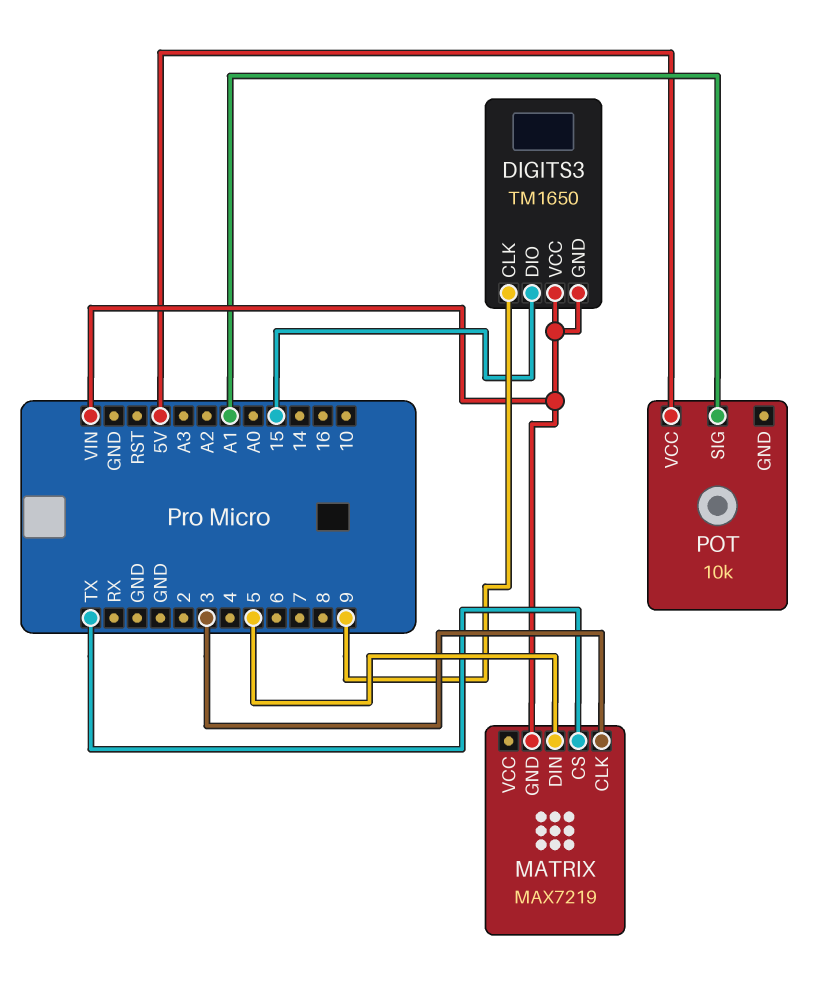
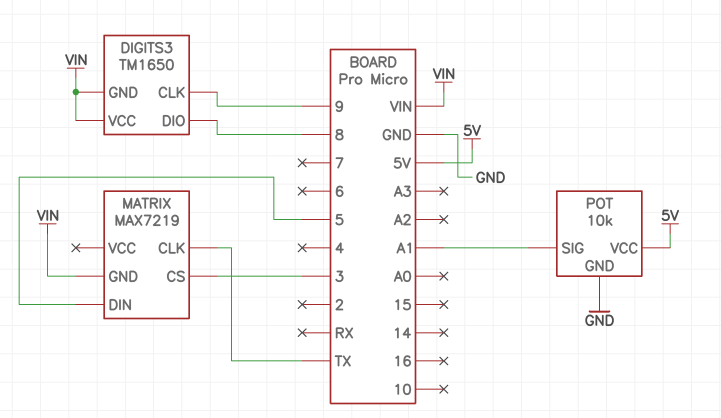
DIGITS3 pin DIO: 15 -> 8
MATRIX pin CLK: 3 -> TX
MATRIX pin CS: TX -> 3
POT pin GND: none -> GND

